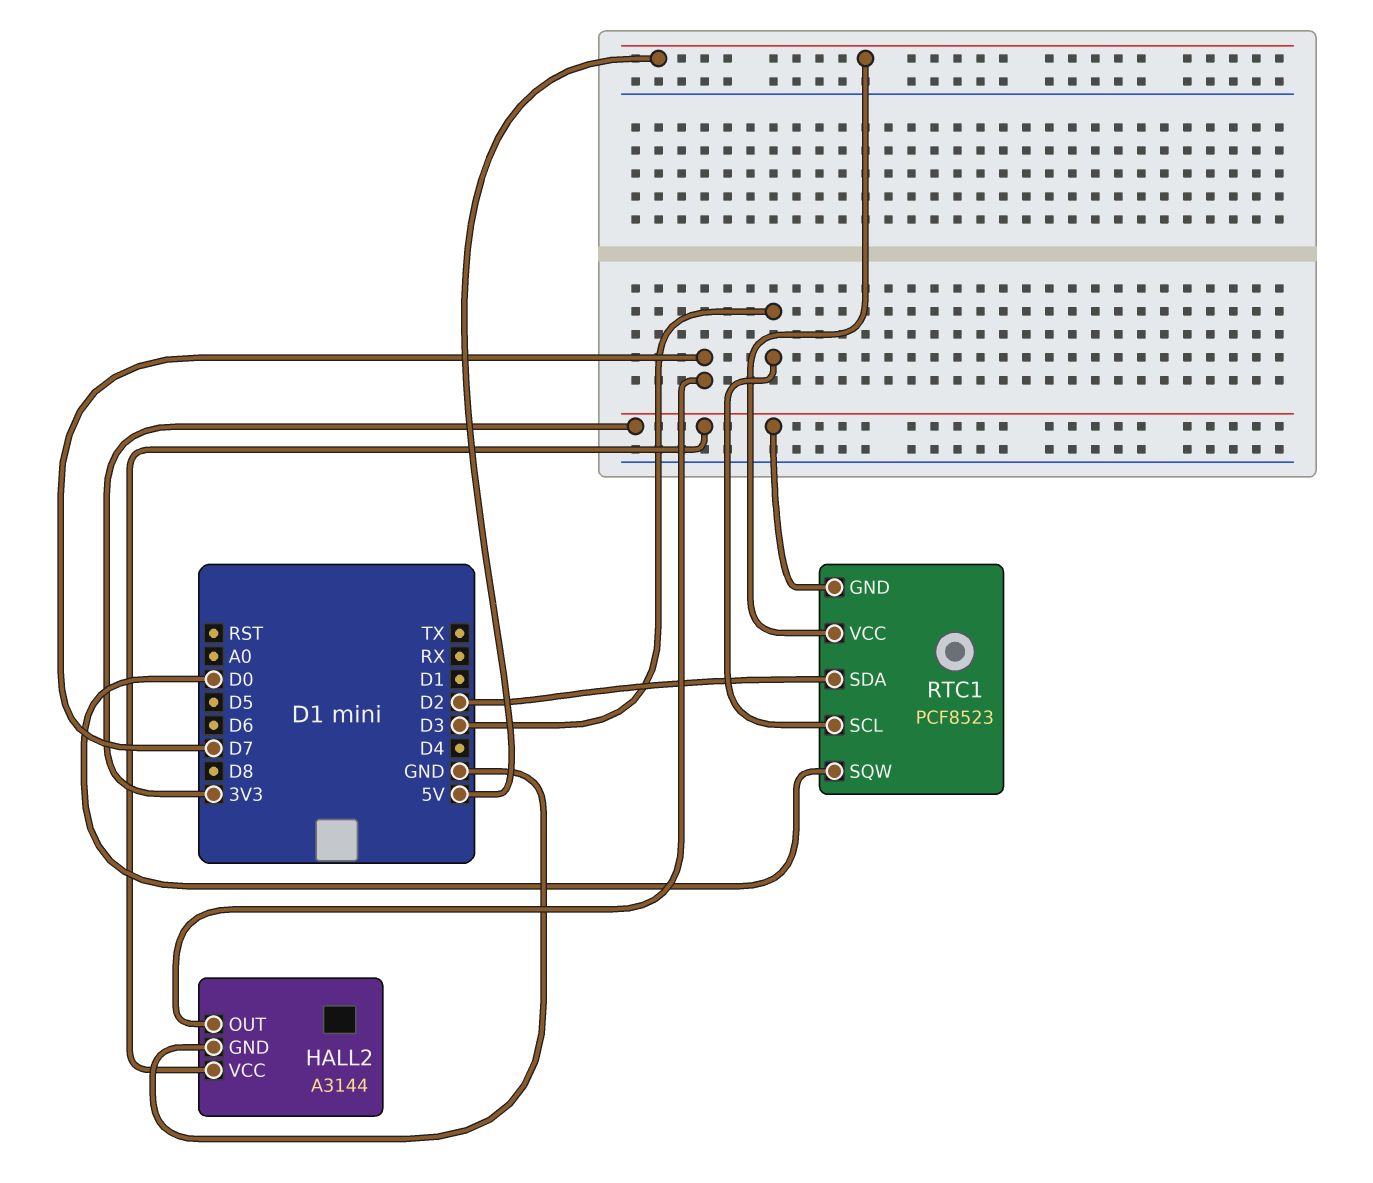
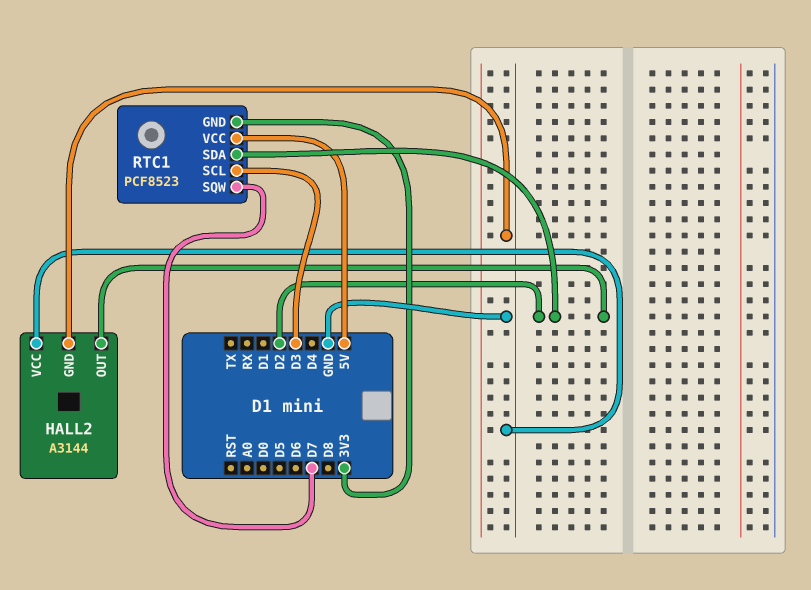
HALL2 pin OUT: D7 -> D2
HALL2 pin VCC: 3V3 -> GND
RTC1 pin SQW: D0 -> D7

